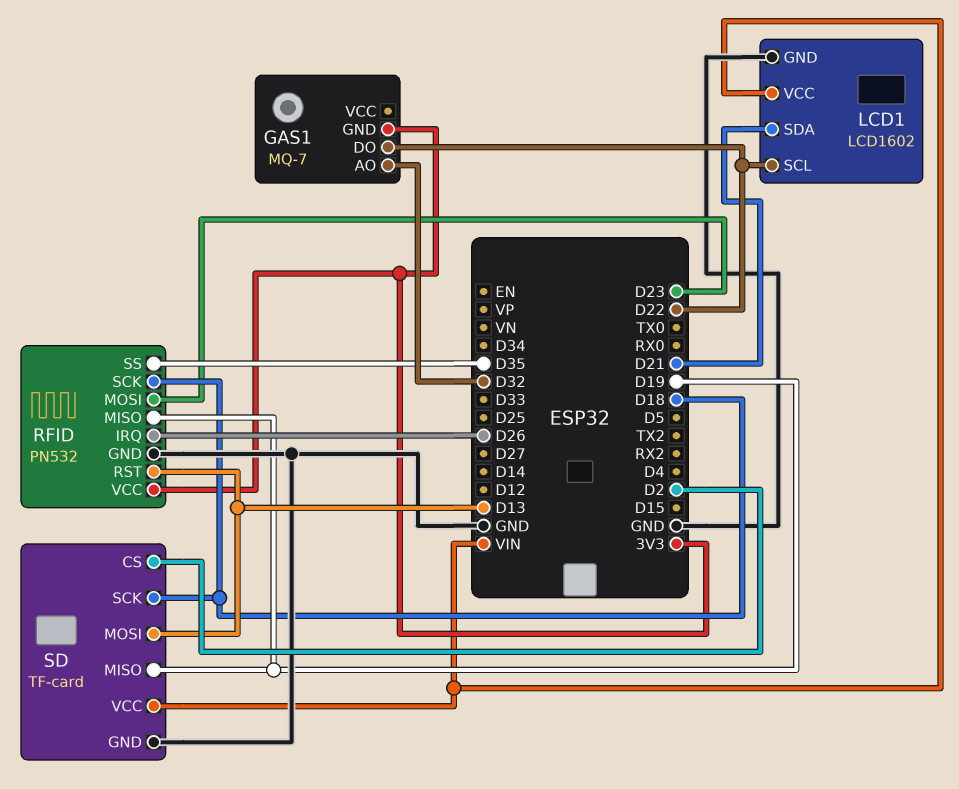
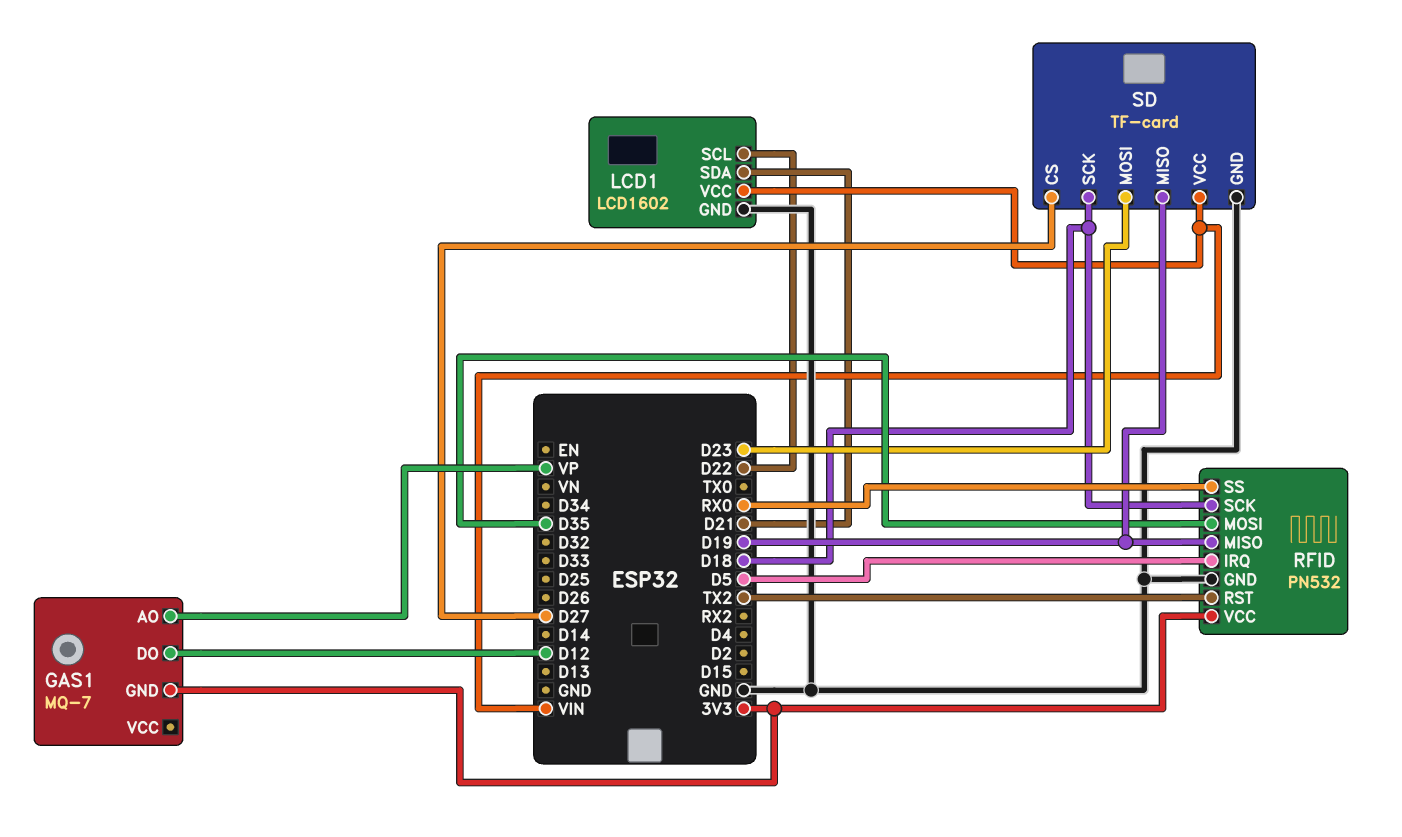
GAS1 pin AO: D32 -> VP
GAS1 pin DO: D22 -> D12
RFID pin IRQ: D26 -> D5
RFID pin MOSI: D23 -> D35
RFID pin RST: D13 -> TX2
RFID pin SS: D35 -> RX0
SD pin CS: D2 -> D27
SD pin MOSI: D13 -> D23

